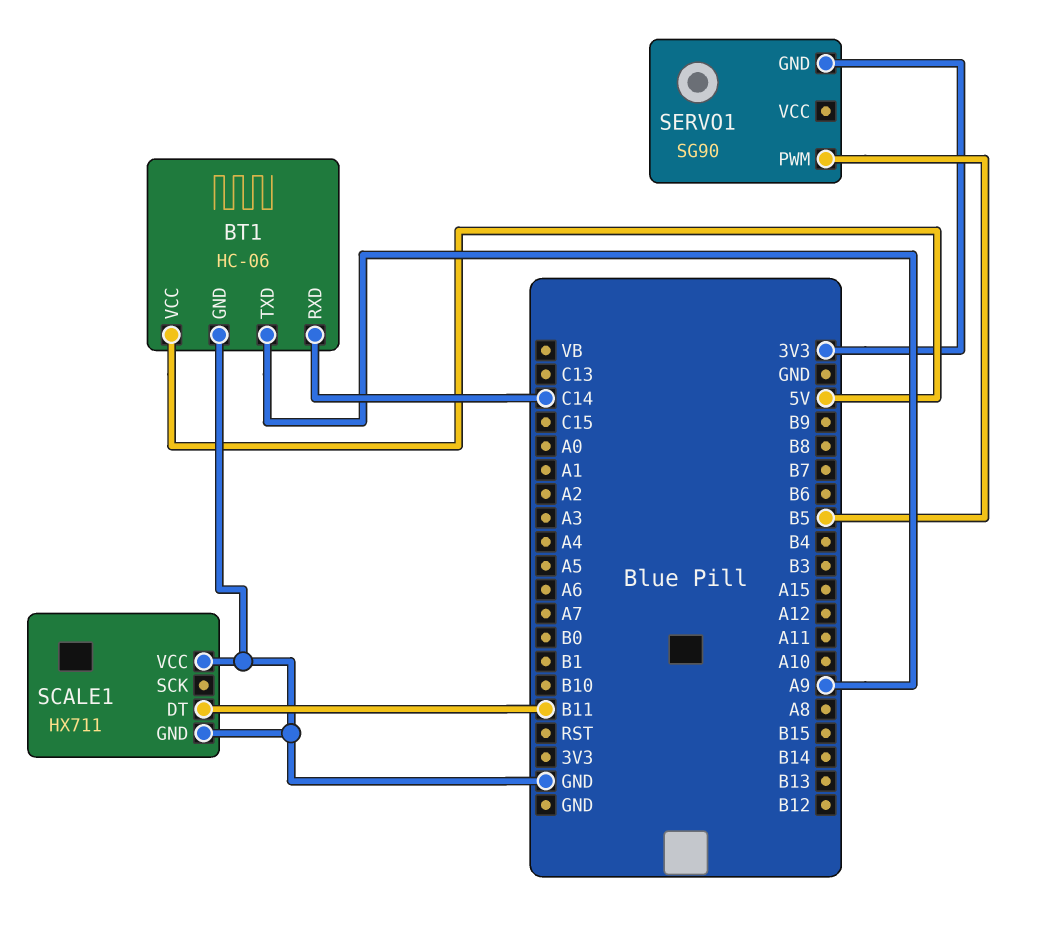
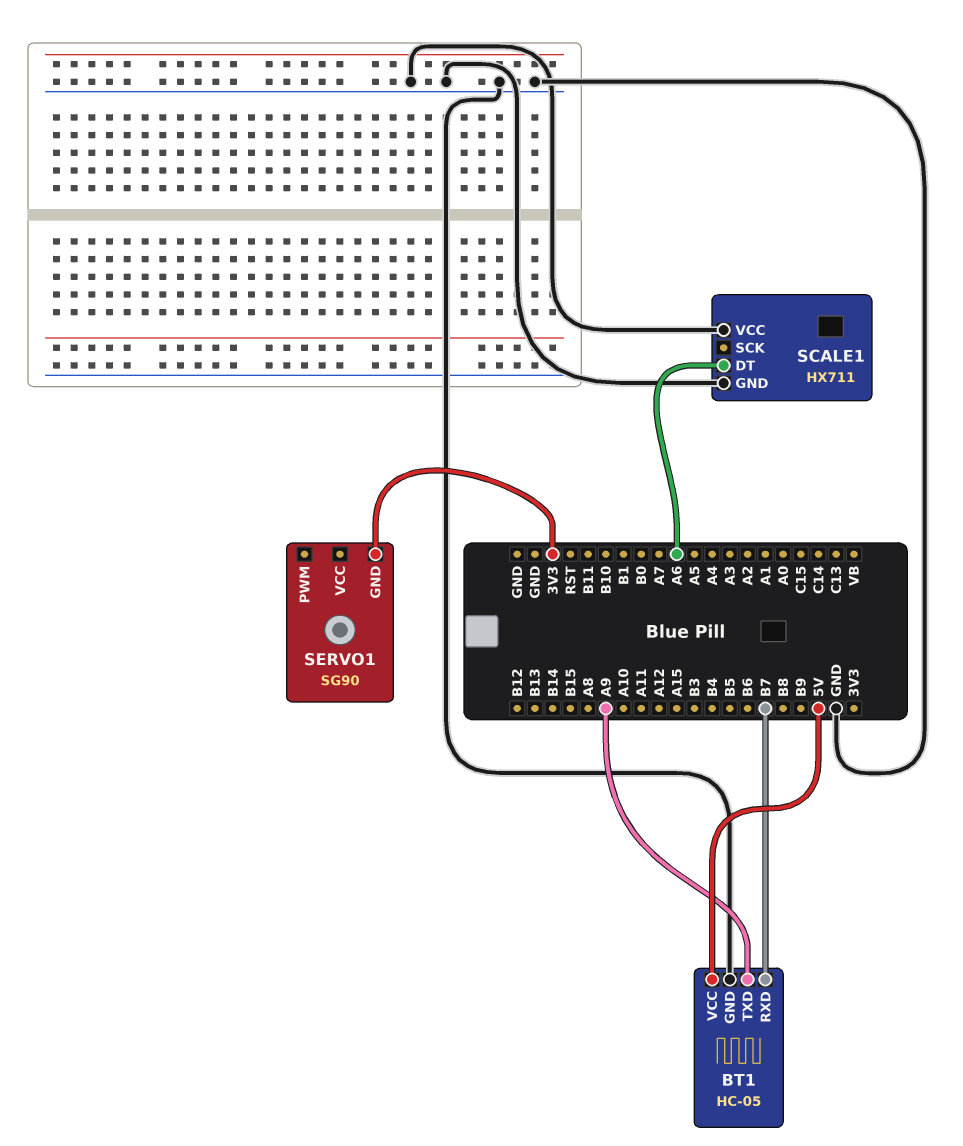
BT1: HC-06 -> HC-05
BT1 pin RXD: C14 -> B7
SCALE1 pin DT: B11 -> A6
SERVO1 pin PWM: B5 -> none

